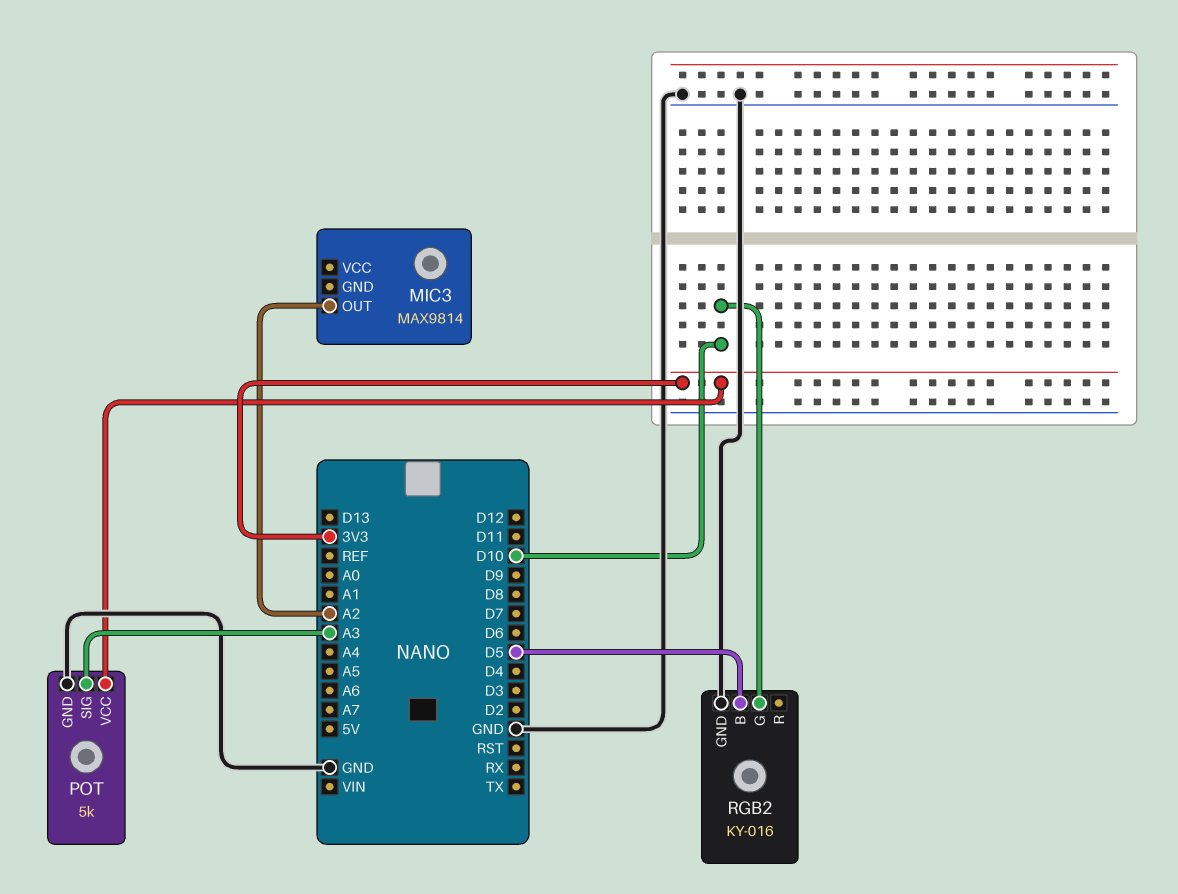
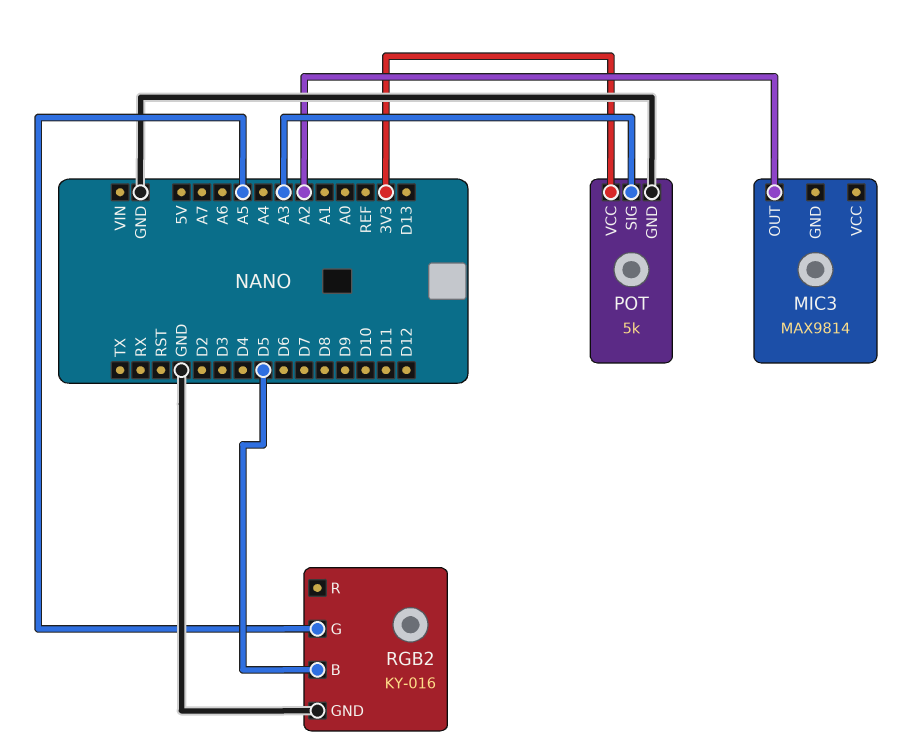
RGB2 pin G: D10 -> A5

